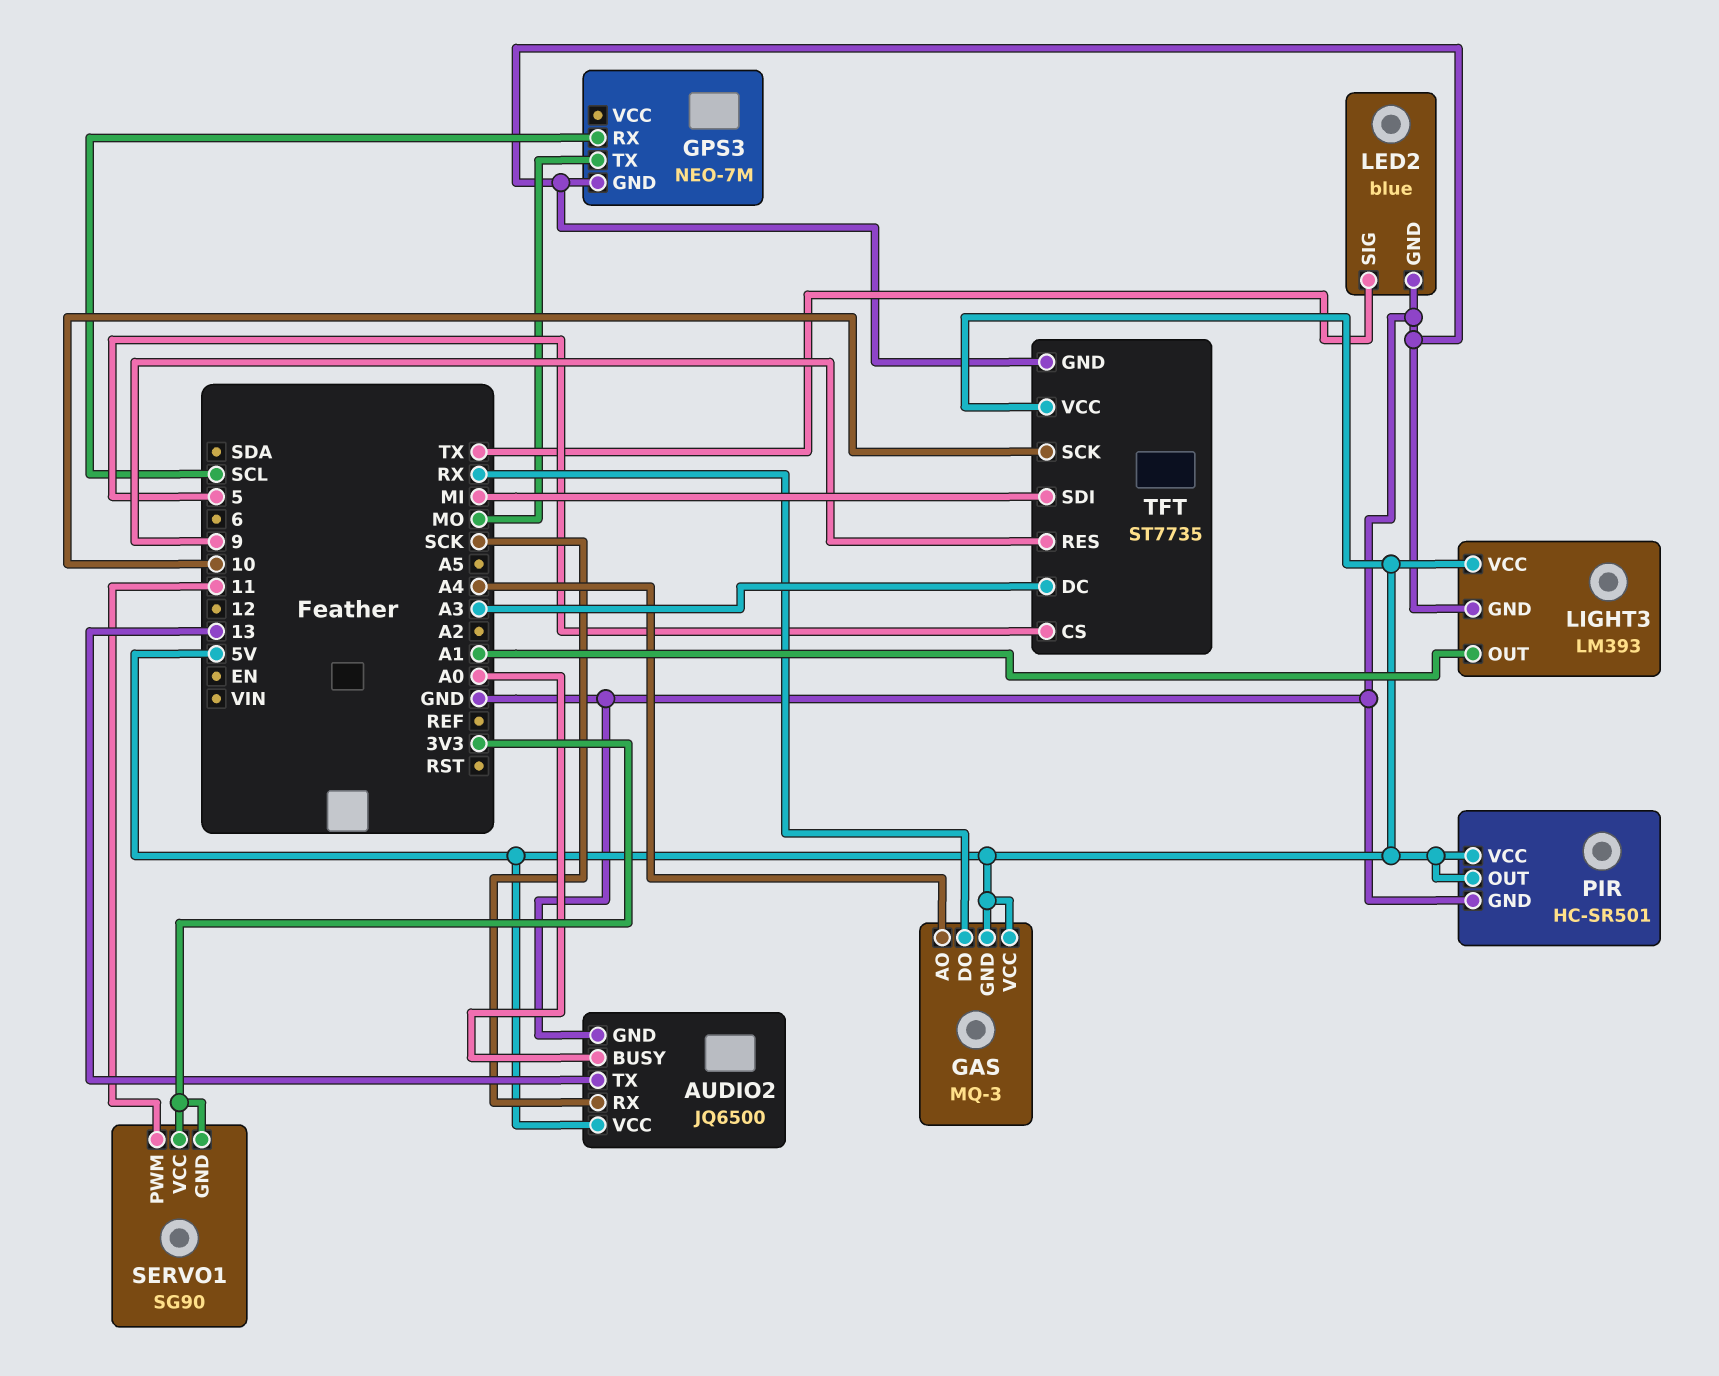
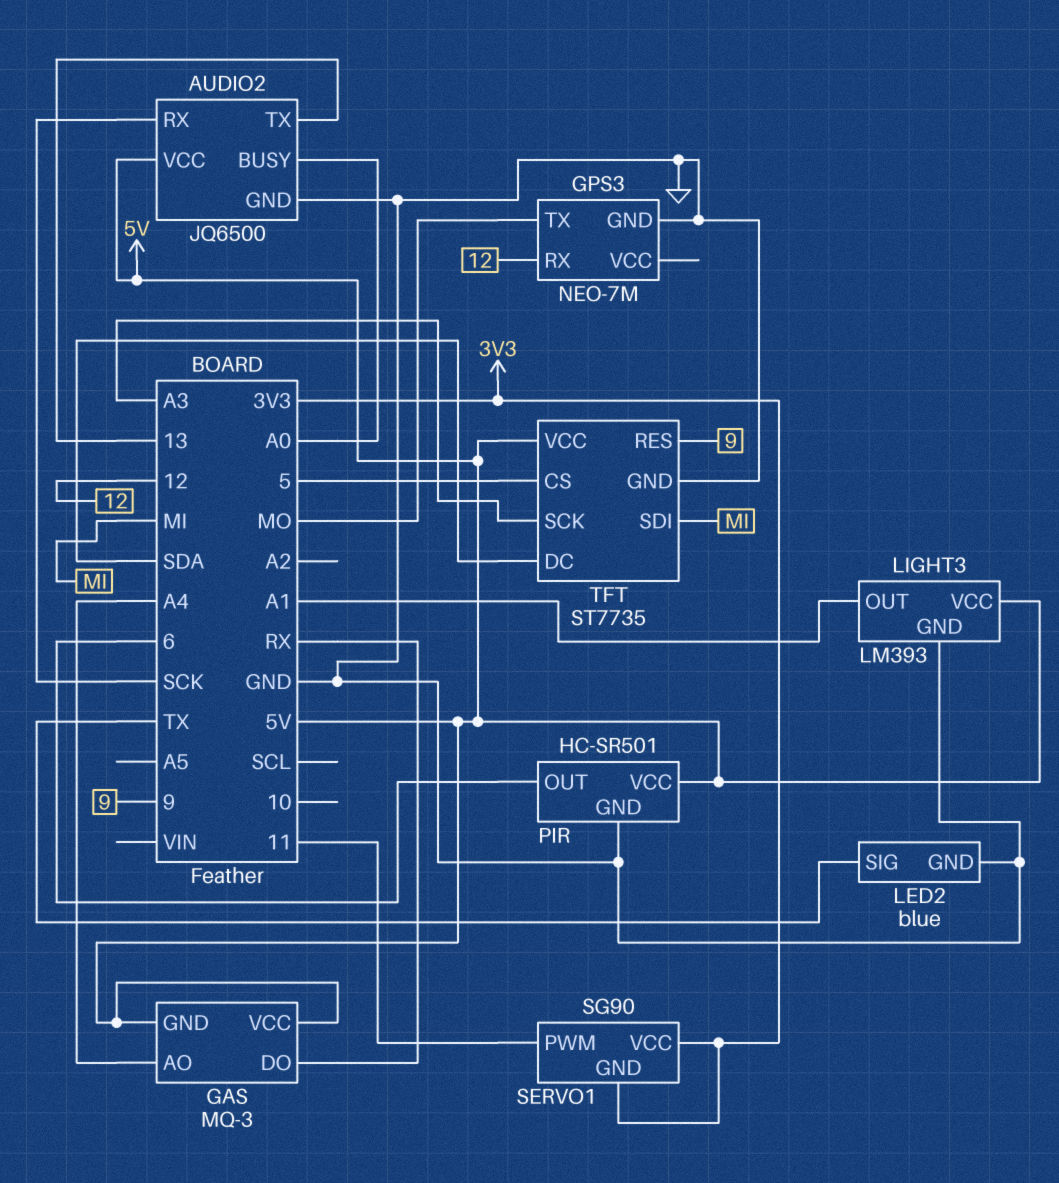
GPS3 pin RX: SCL -> 12
PIR pin OUT: 5V -> 6
TFT pin DC: A3 -> SDA
TFT pin SCK: 10 -> A3

